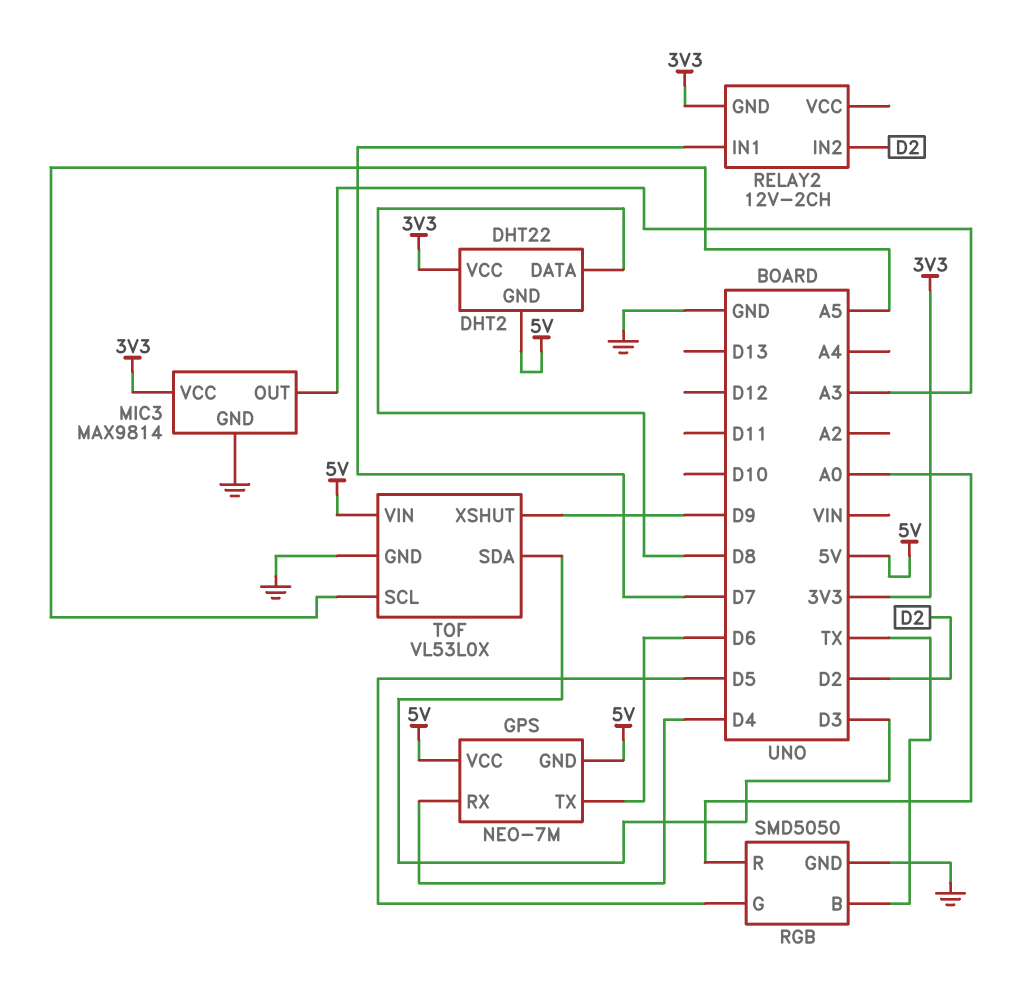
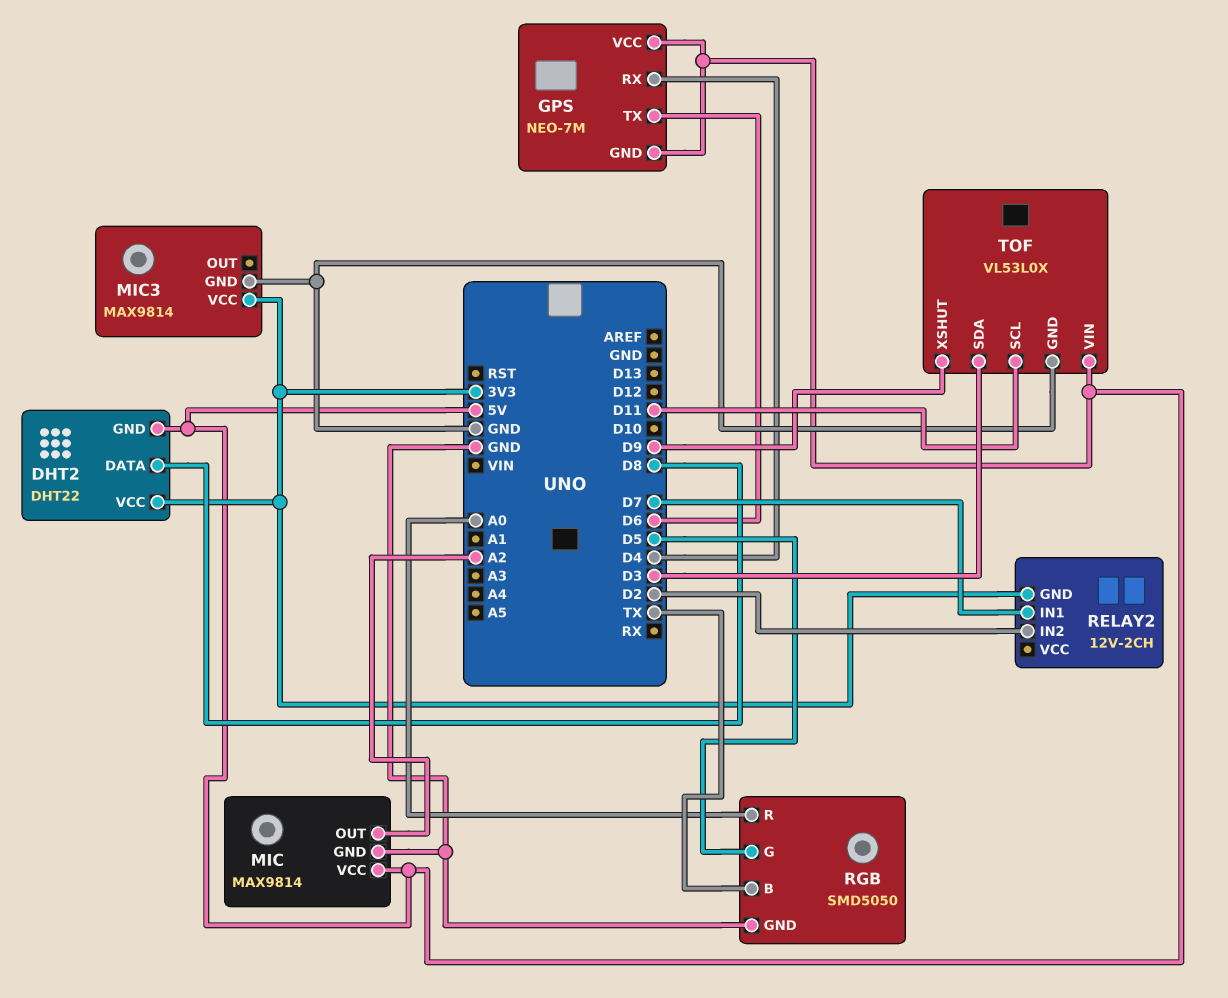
MIC: none -> MAX9814
MIC pin GND: none -> GND
MIC pin OUT: none -> A2
MIC pin VCC: none -> 5V
MIC3 pin OUT: A3 -> none
TOF pin SCL: A5 -> D11

